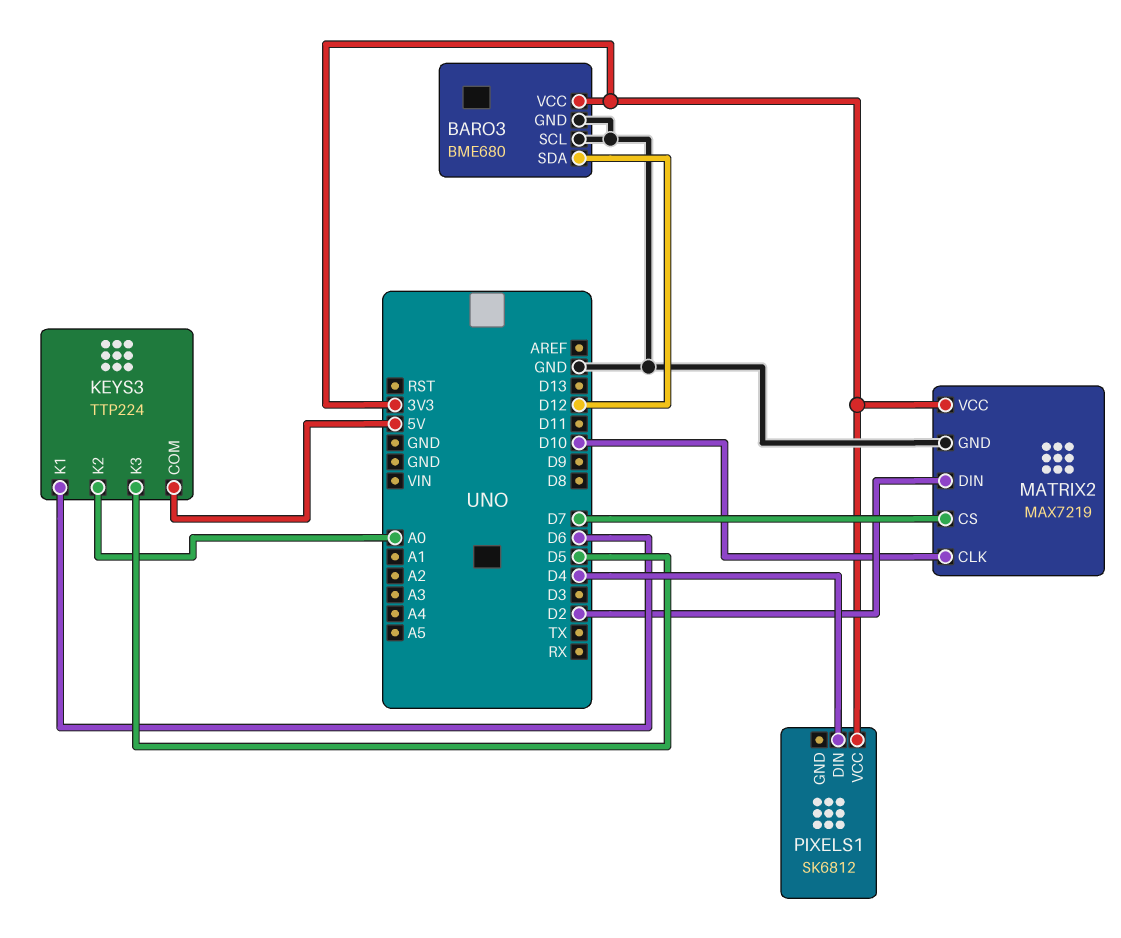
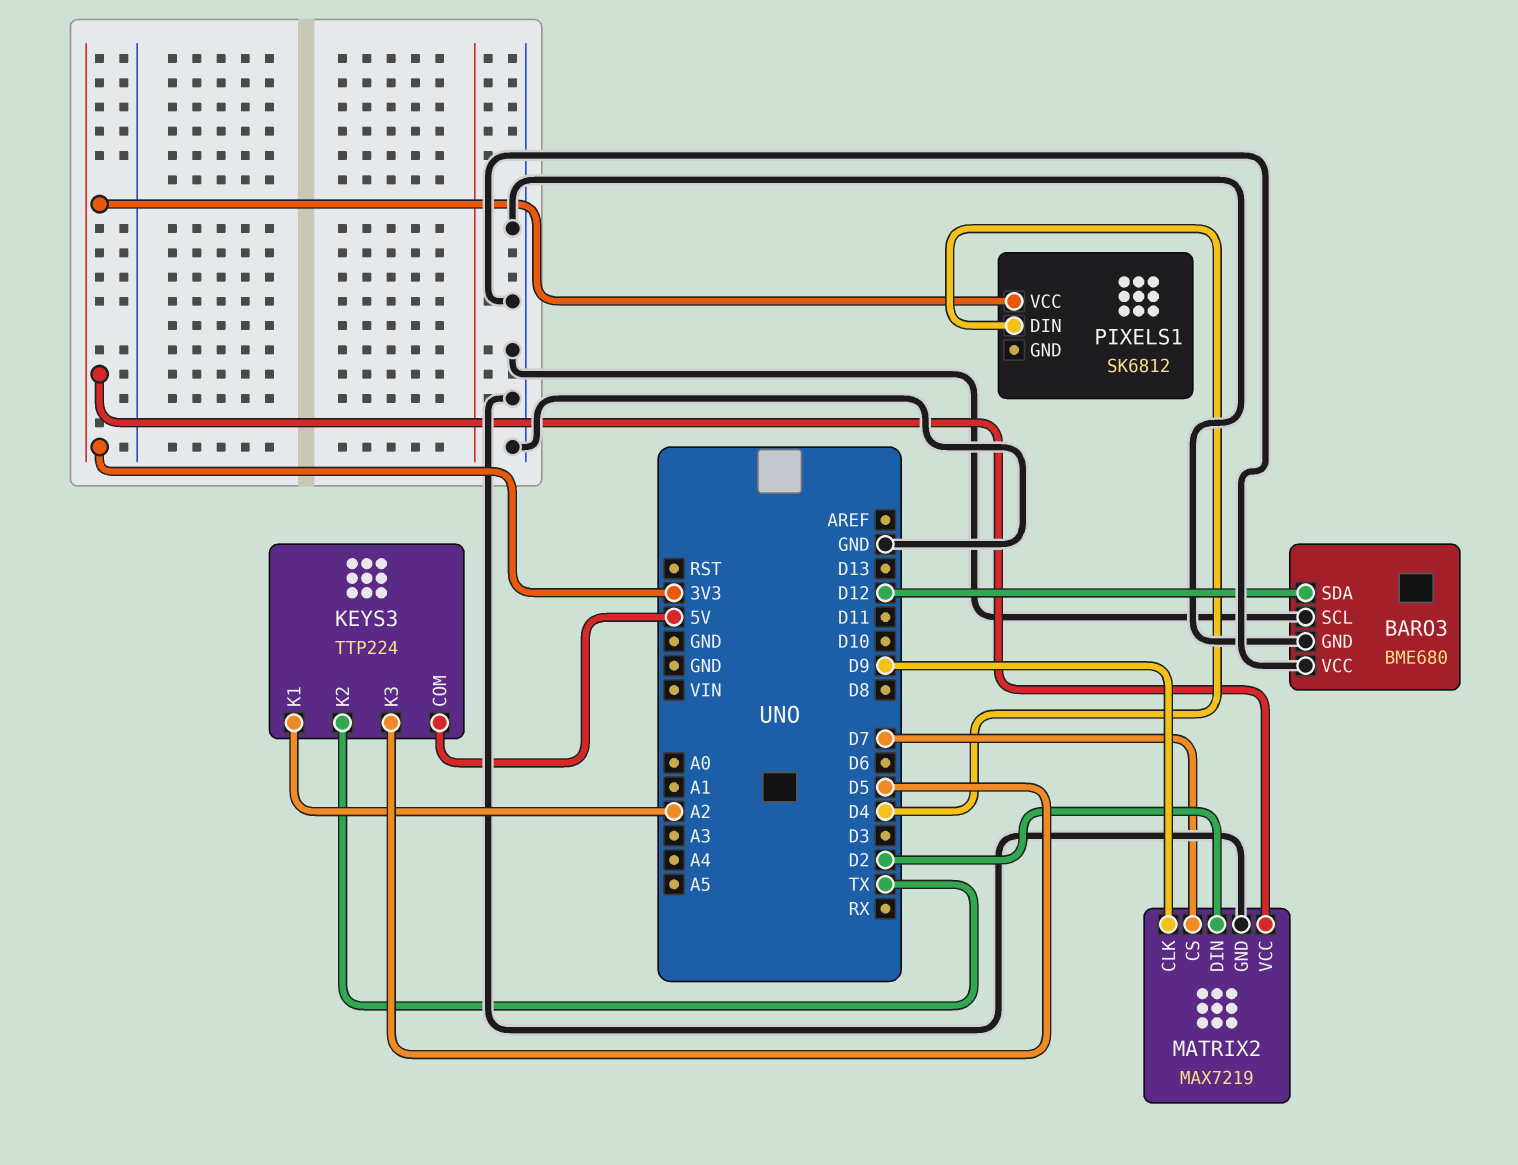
BARO3 pin VCC: 3V3 -> GND
KEYS3 pin K1: D6 -> A2
KEYS3 pin K2: A0 -> TX
MATRIX2 pin CLK: D10 -> D9

